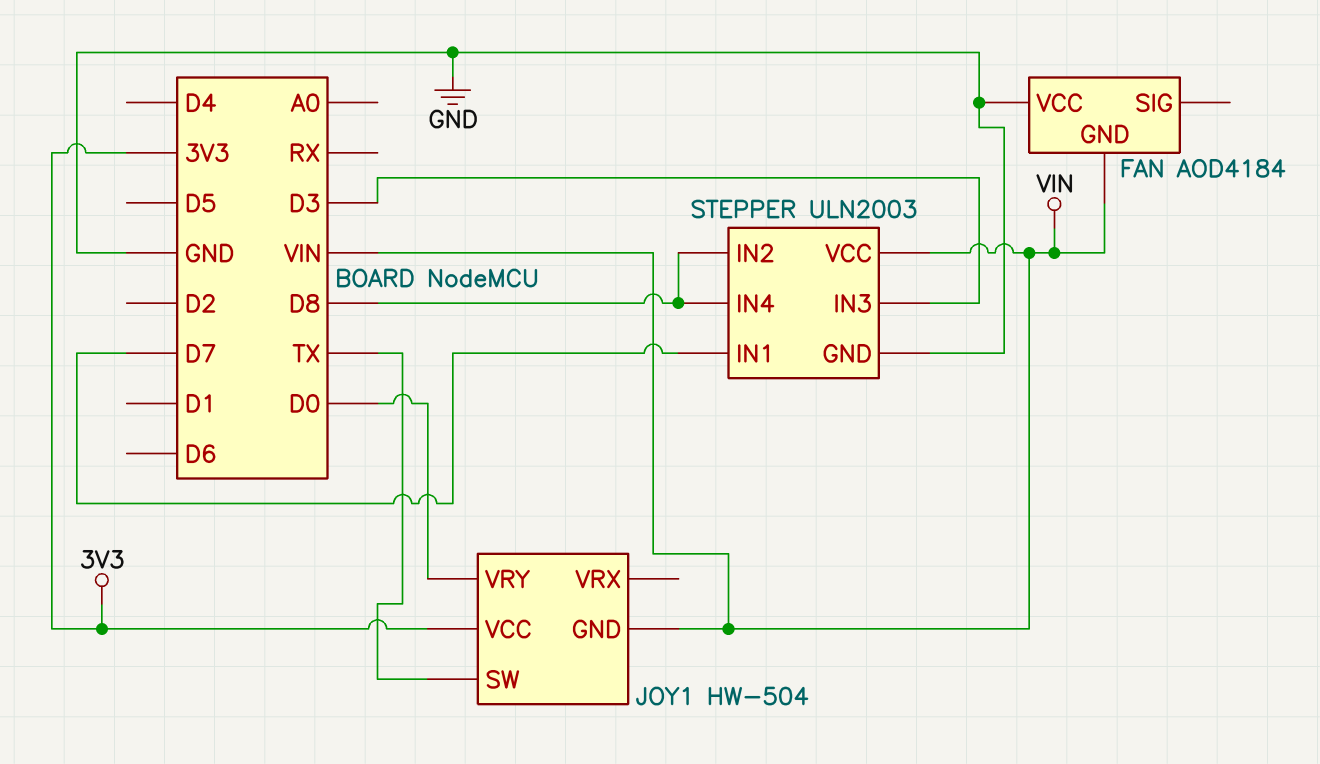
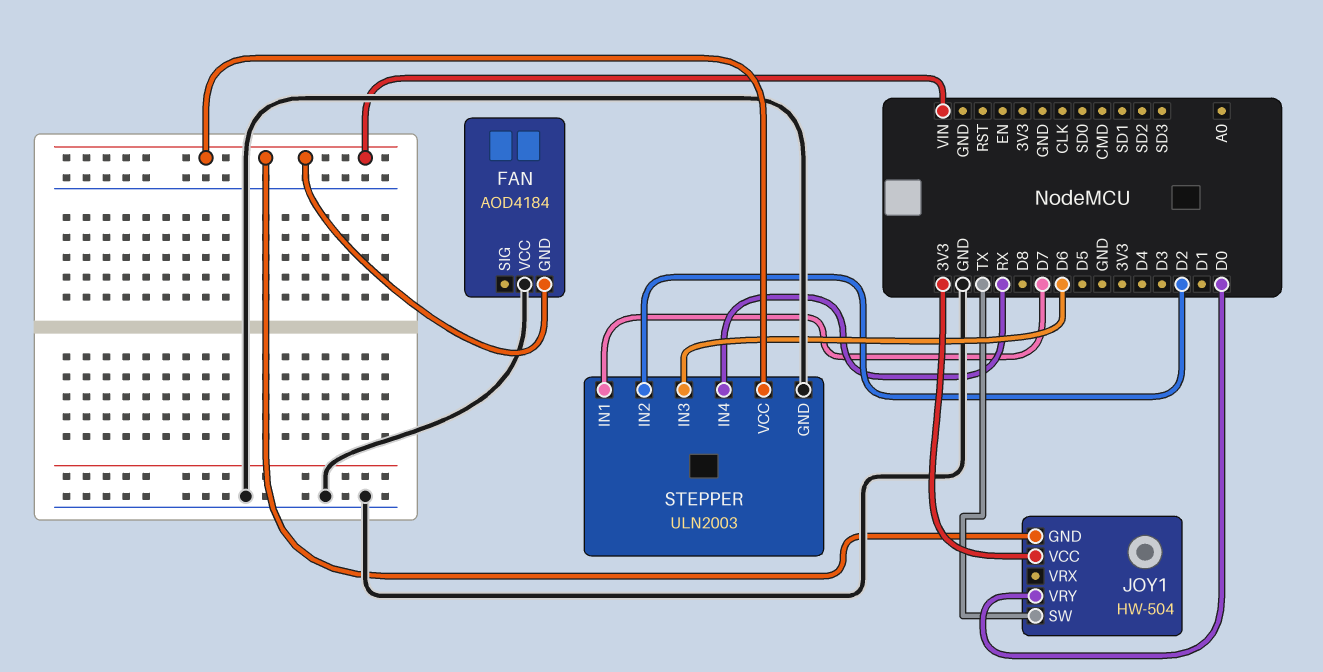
STEPPER pin IN2: D8 -> D2
STEPPER pin IN3: D3 -> D6
STEPPER pin IN4: D8 -> RX

